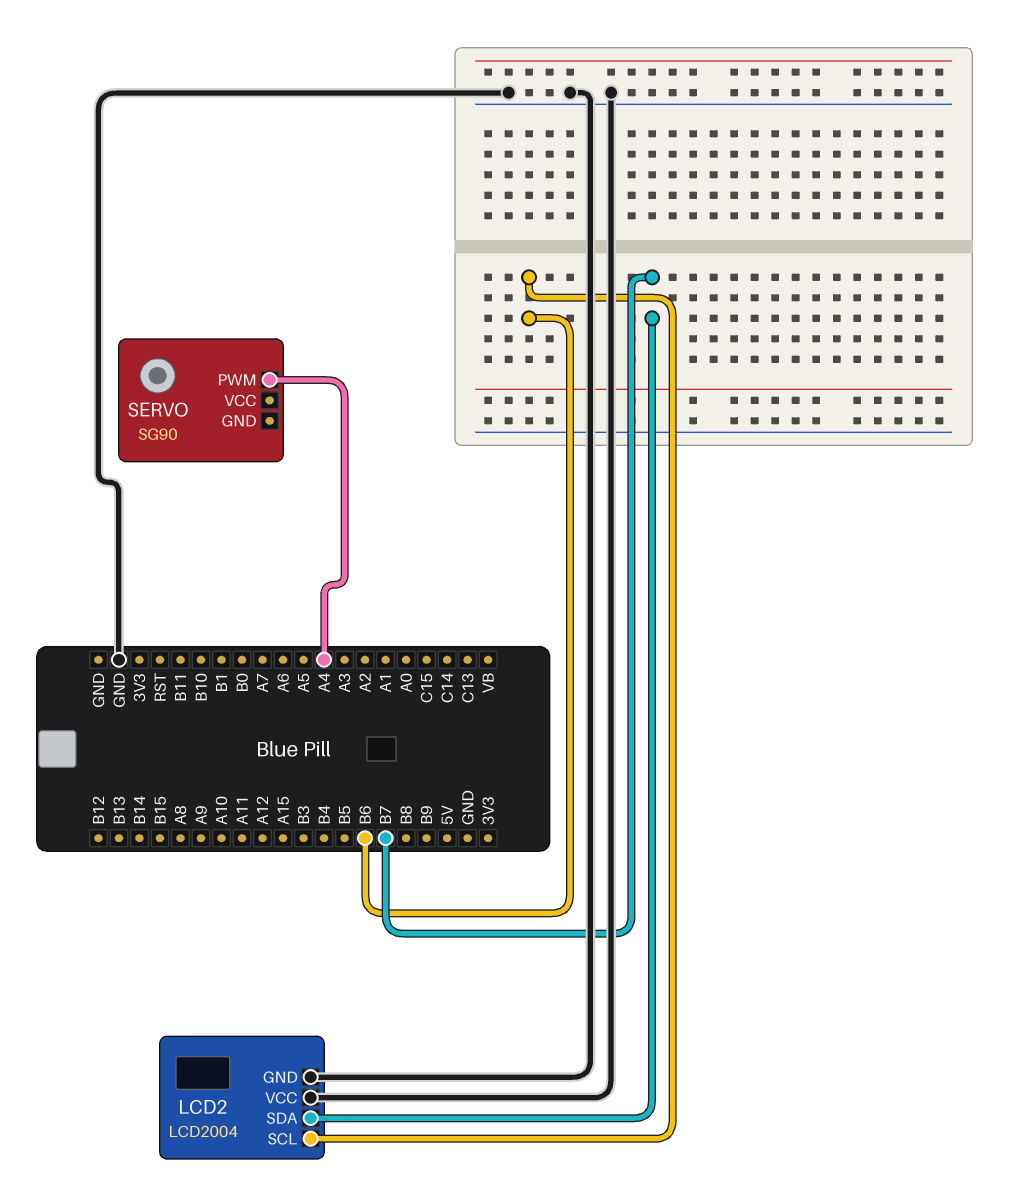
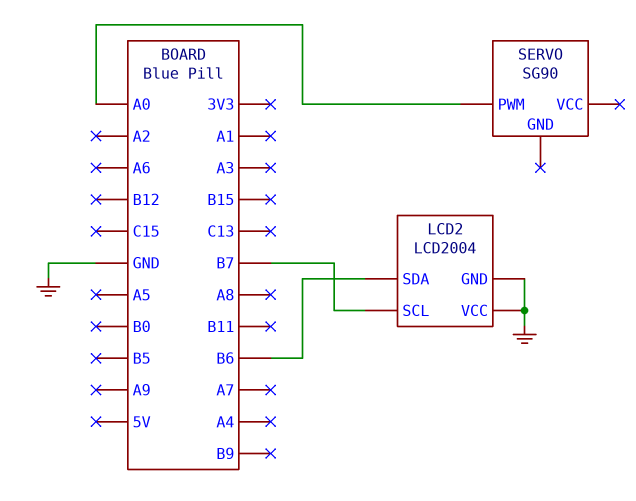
LCD2 pin SCL: B6 -> B7
LCD2 pin SDA: B7 -> B6
SERVO pin PWM: A4 -> A0

